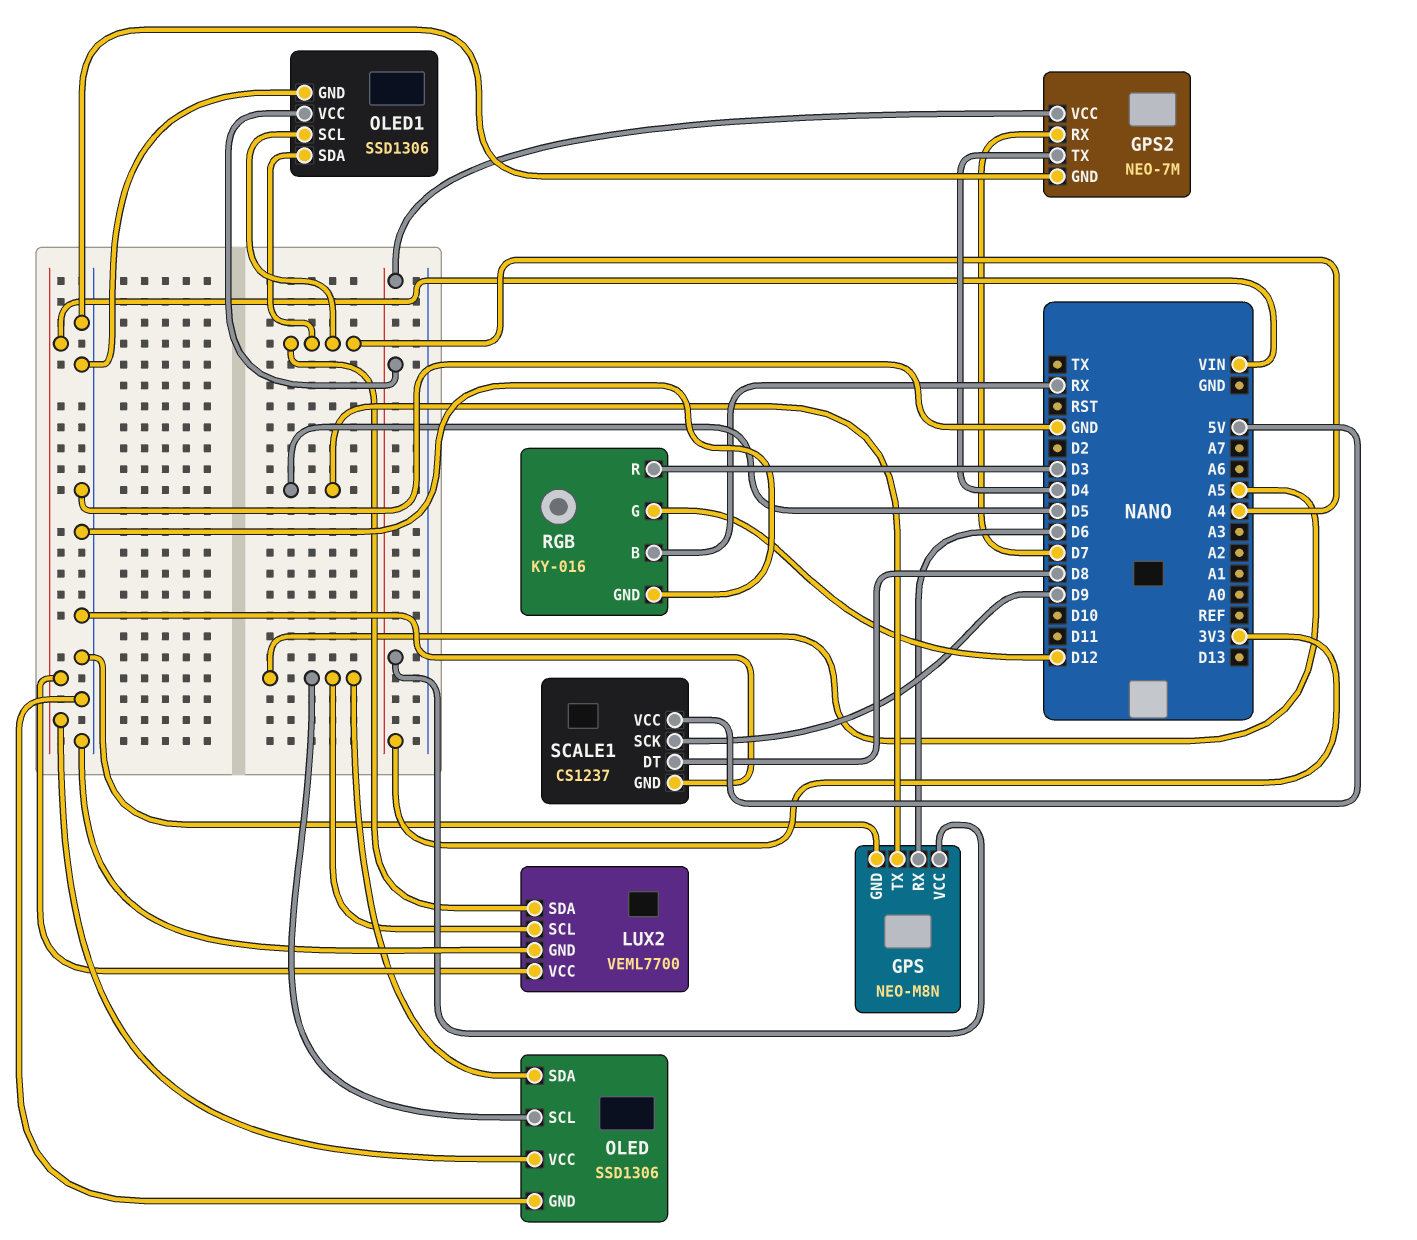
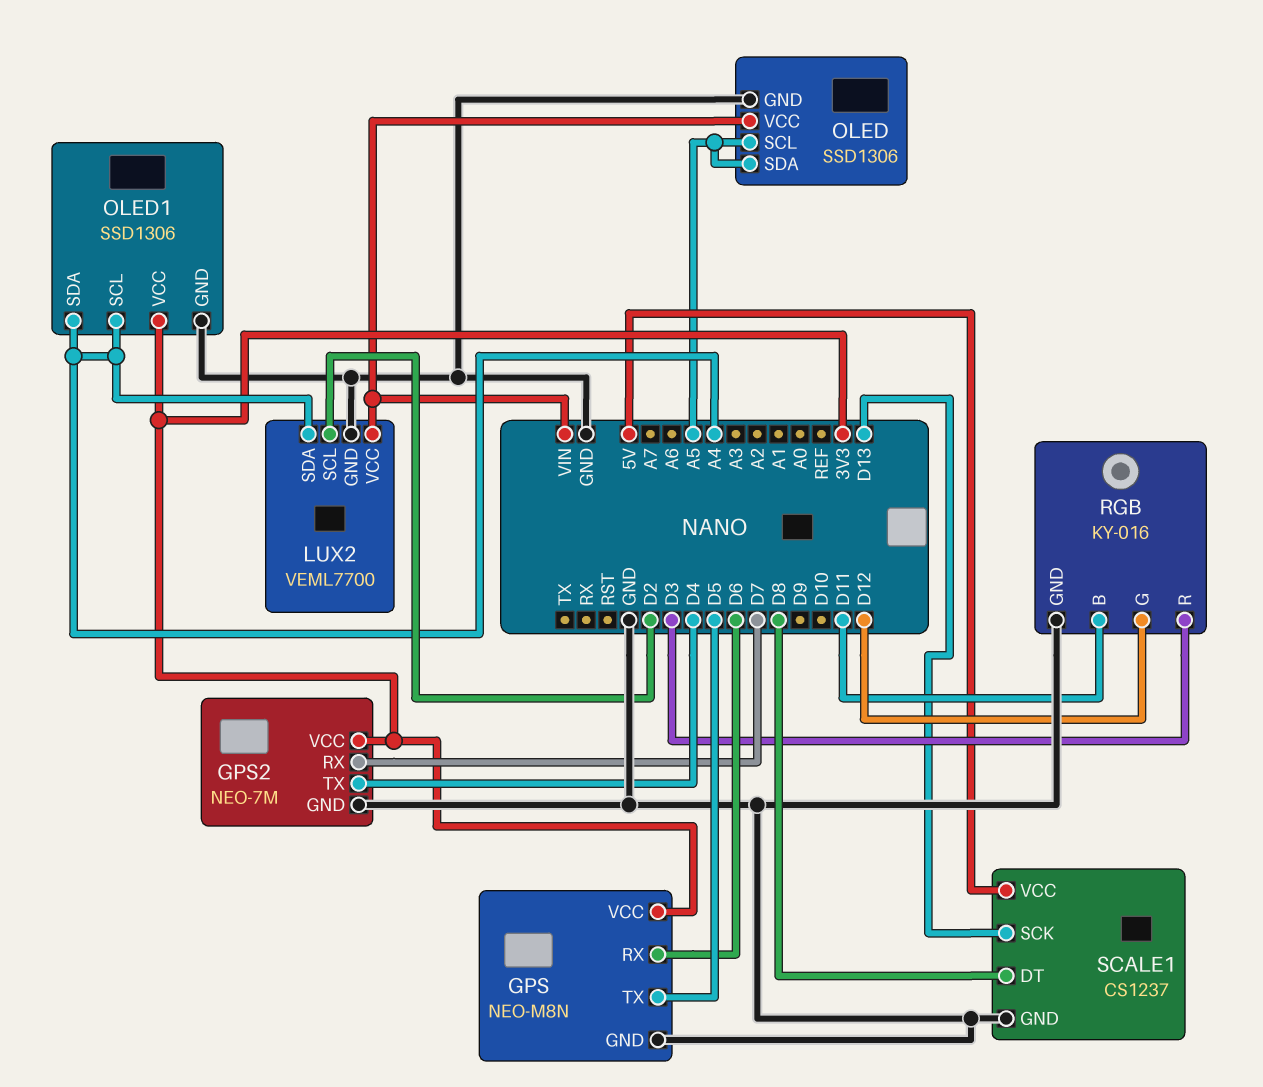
LUX2 pin SCL: A5 -> D2
RGB pin B: RX -> D11
SCALE1 pin SCK: D9 -> D13

